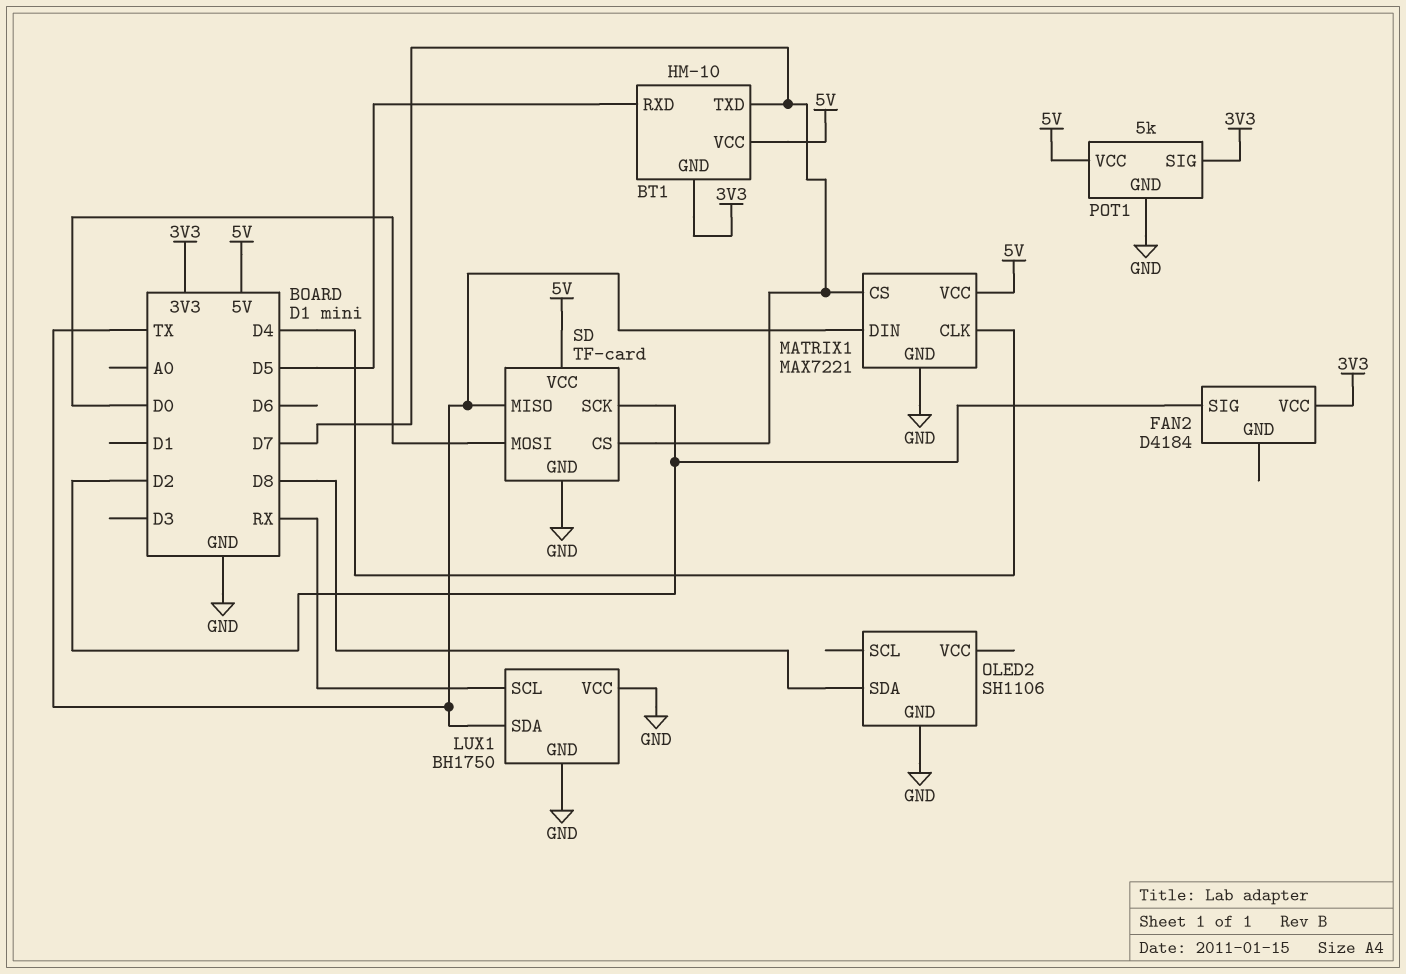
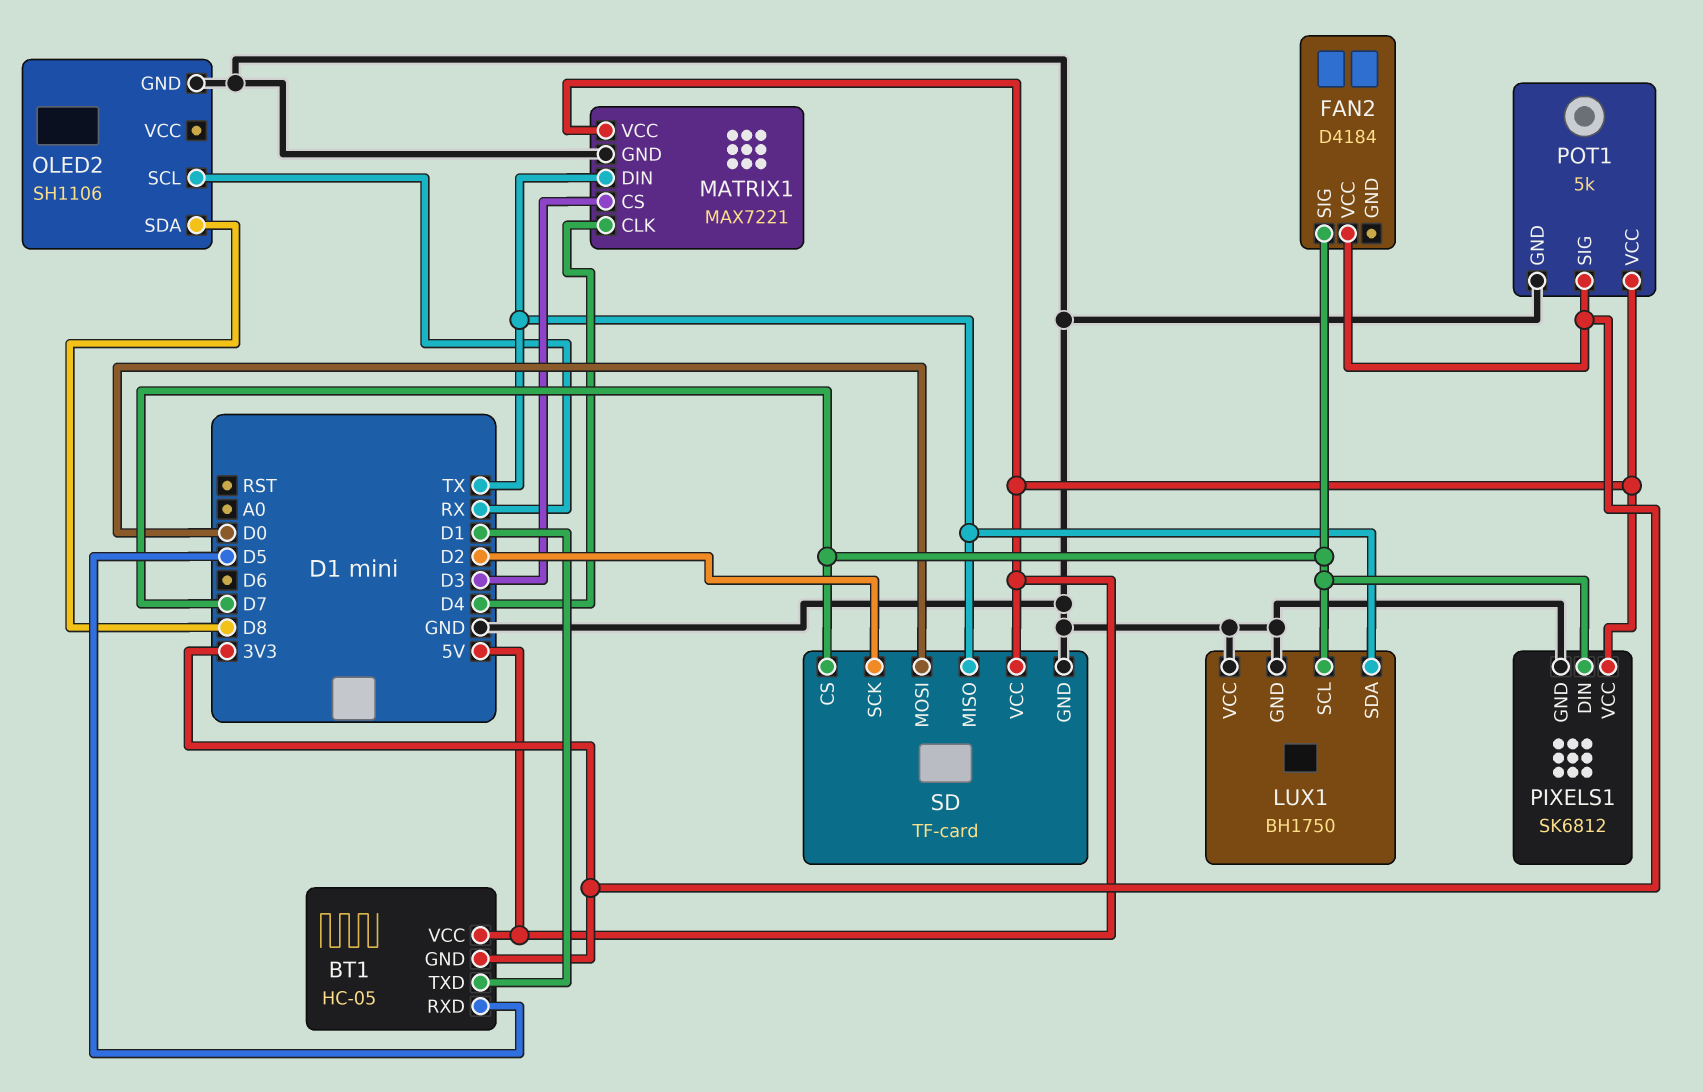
BT1: HM-10 -> HC-05
BT1 pin TXD: D7 -> D1
FAN2 pin SIG: D2 -> D7
LUX1 pin SCL: RX -> D7
MATRIX1 pin CS: D7 -> D3
OLED2 pin SCL: none -> RX
PIXELS1: none -> SK6812
PIXELS1 pin DIN: none -> D7
PIXELS1 pin GND: none -> GND
PIXELS1 pin VCC: none -> 5V

